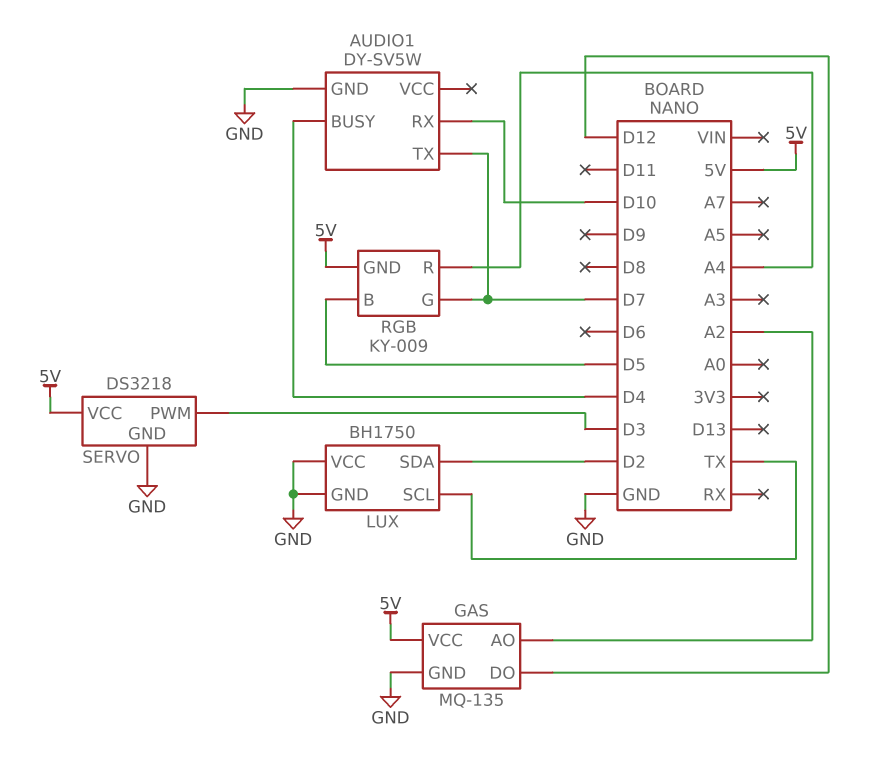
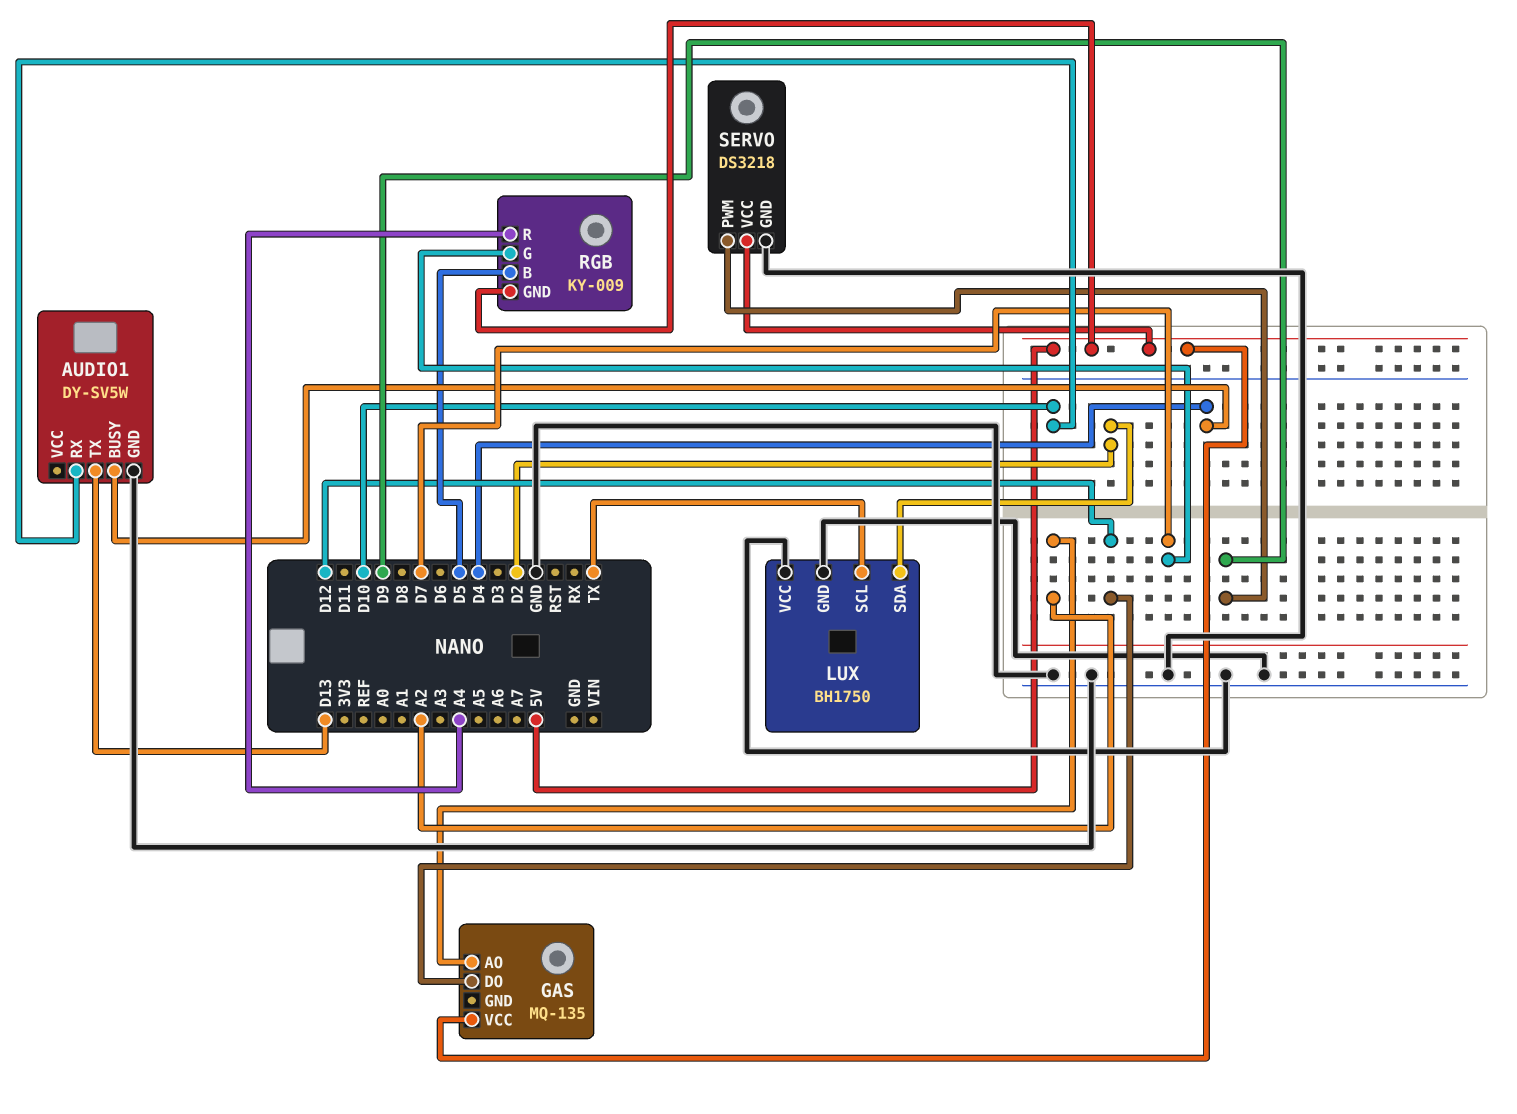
AUDIO1 pin TX: D7 -> D13
GAS pin GND: GND -> none
SERVO pin PWM: D3 -> D9

